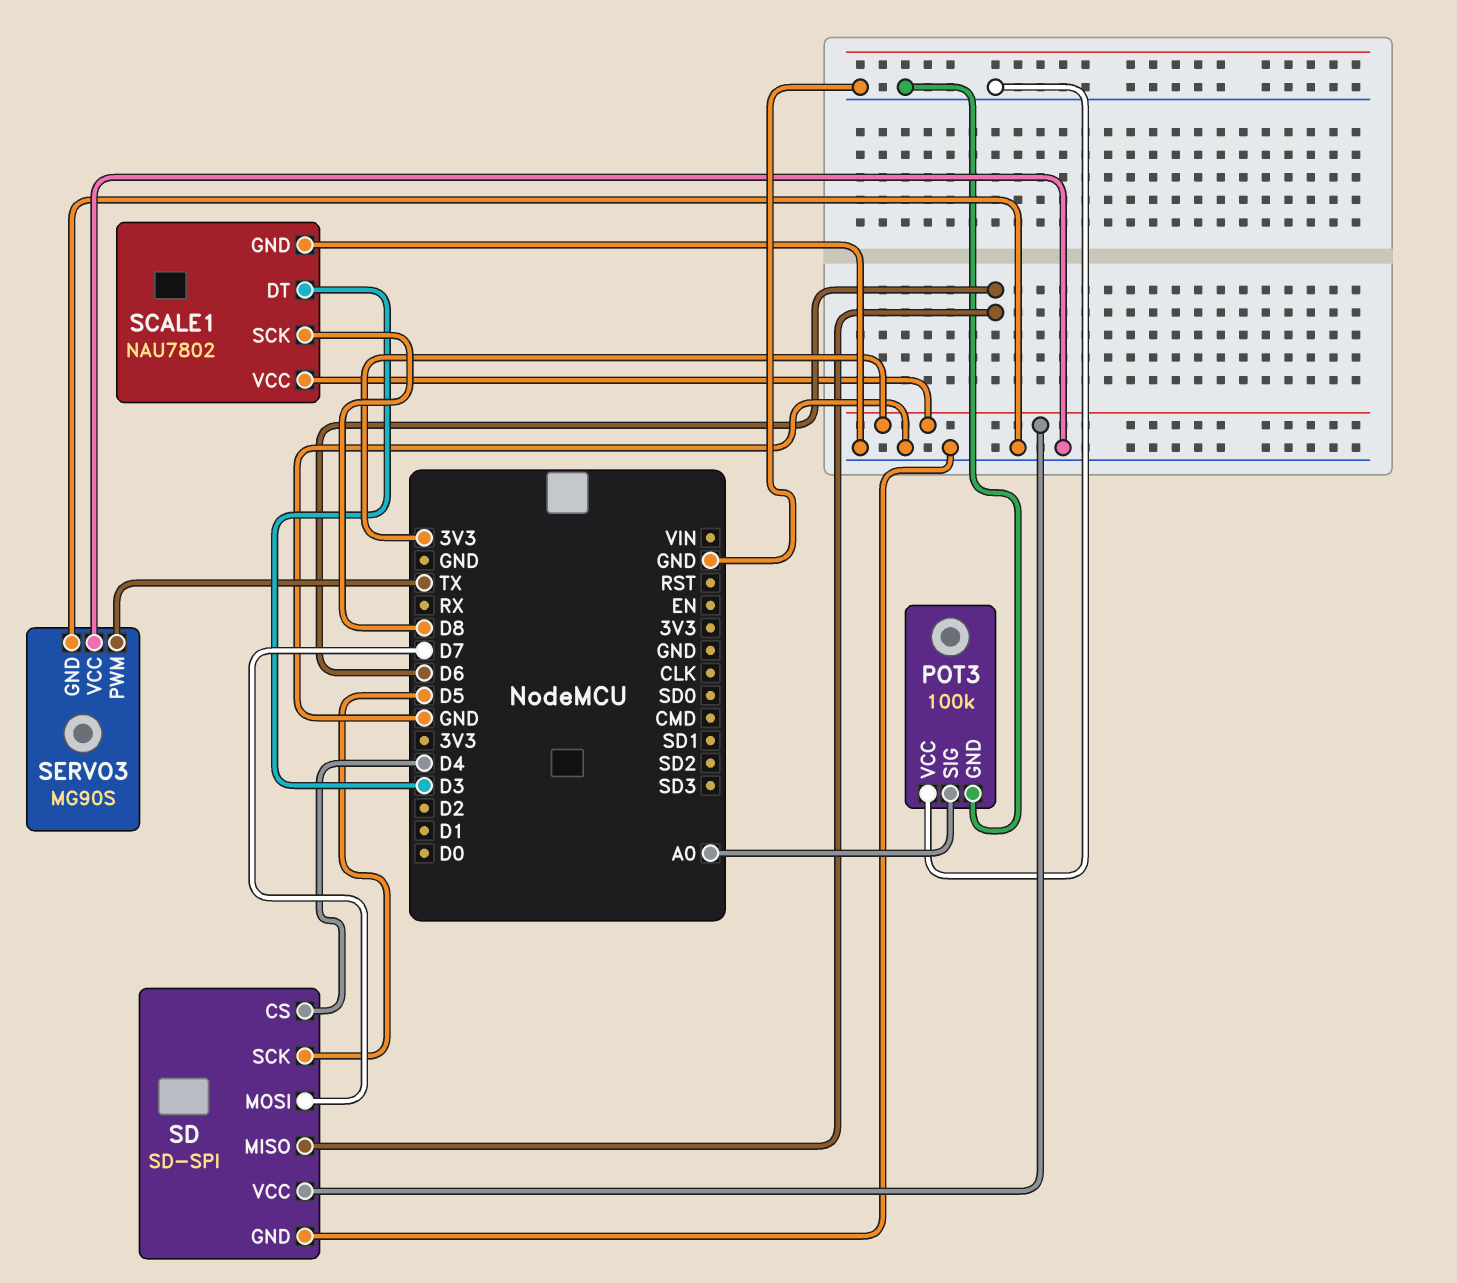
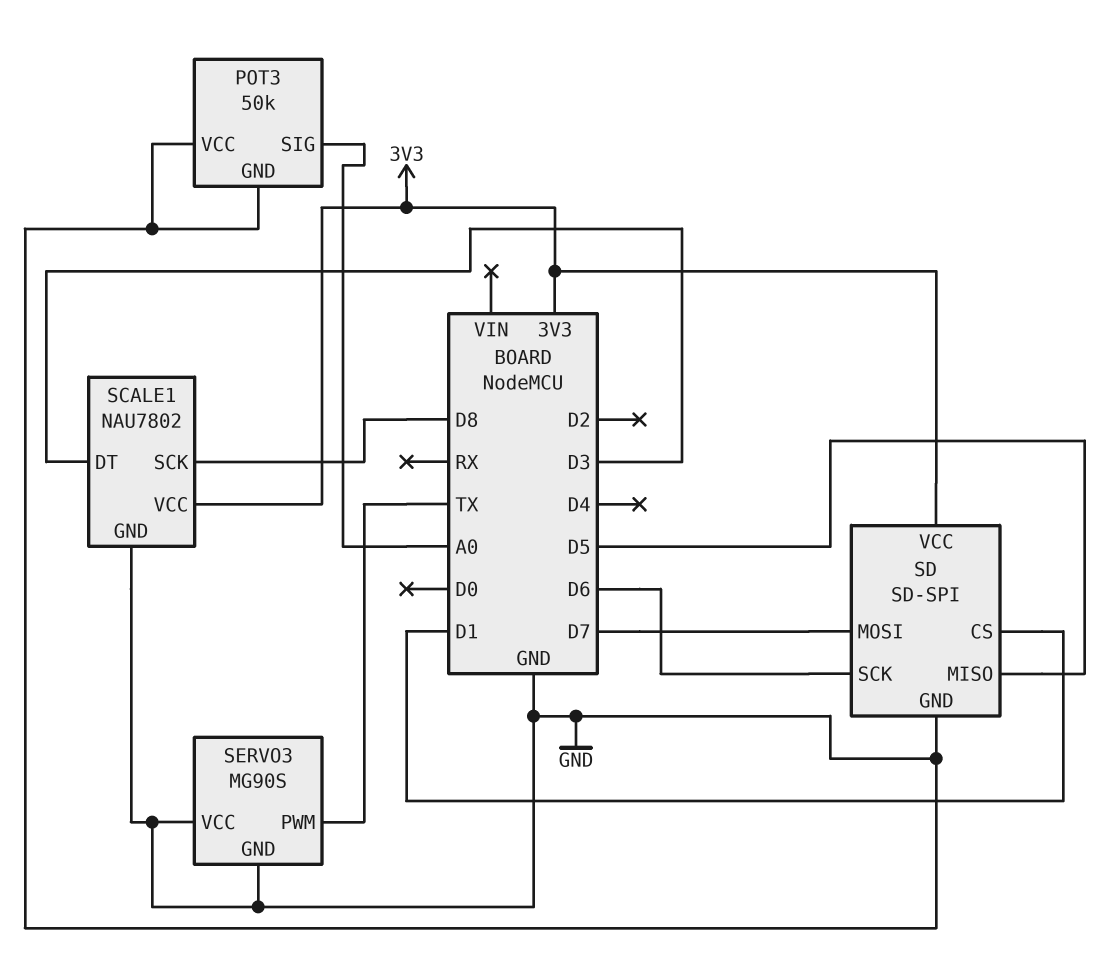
POT3: 100k -> 50k
SD pin CS: D4 -> D1
SD pin MISO: D6 -> D5
SD pin SCK: D5 -> D6

